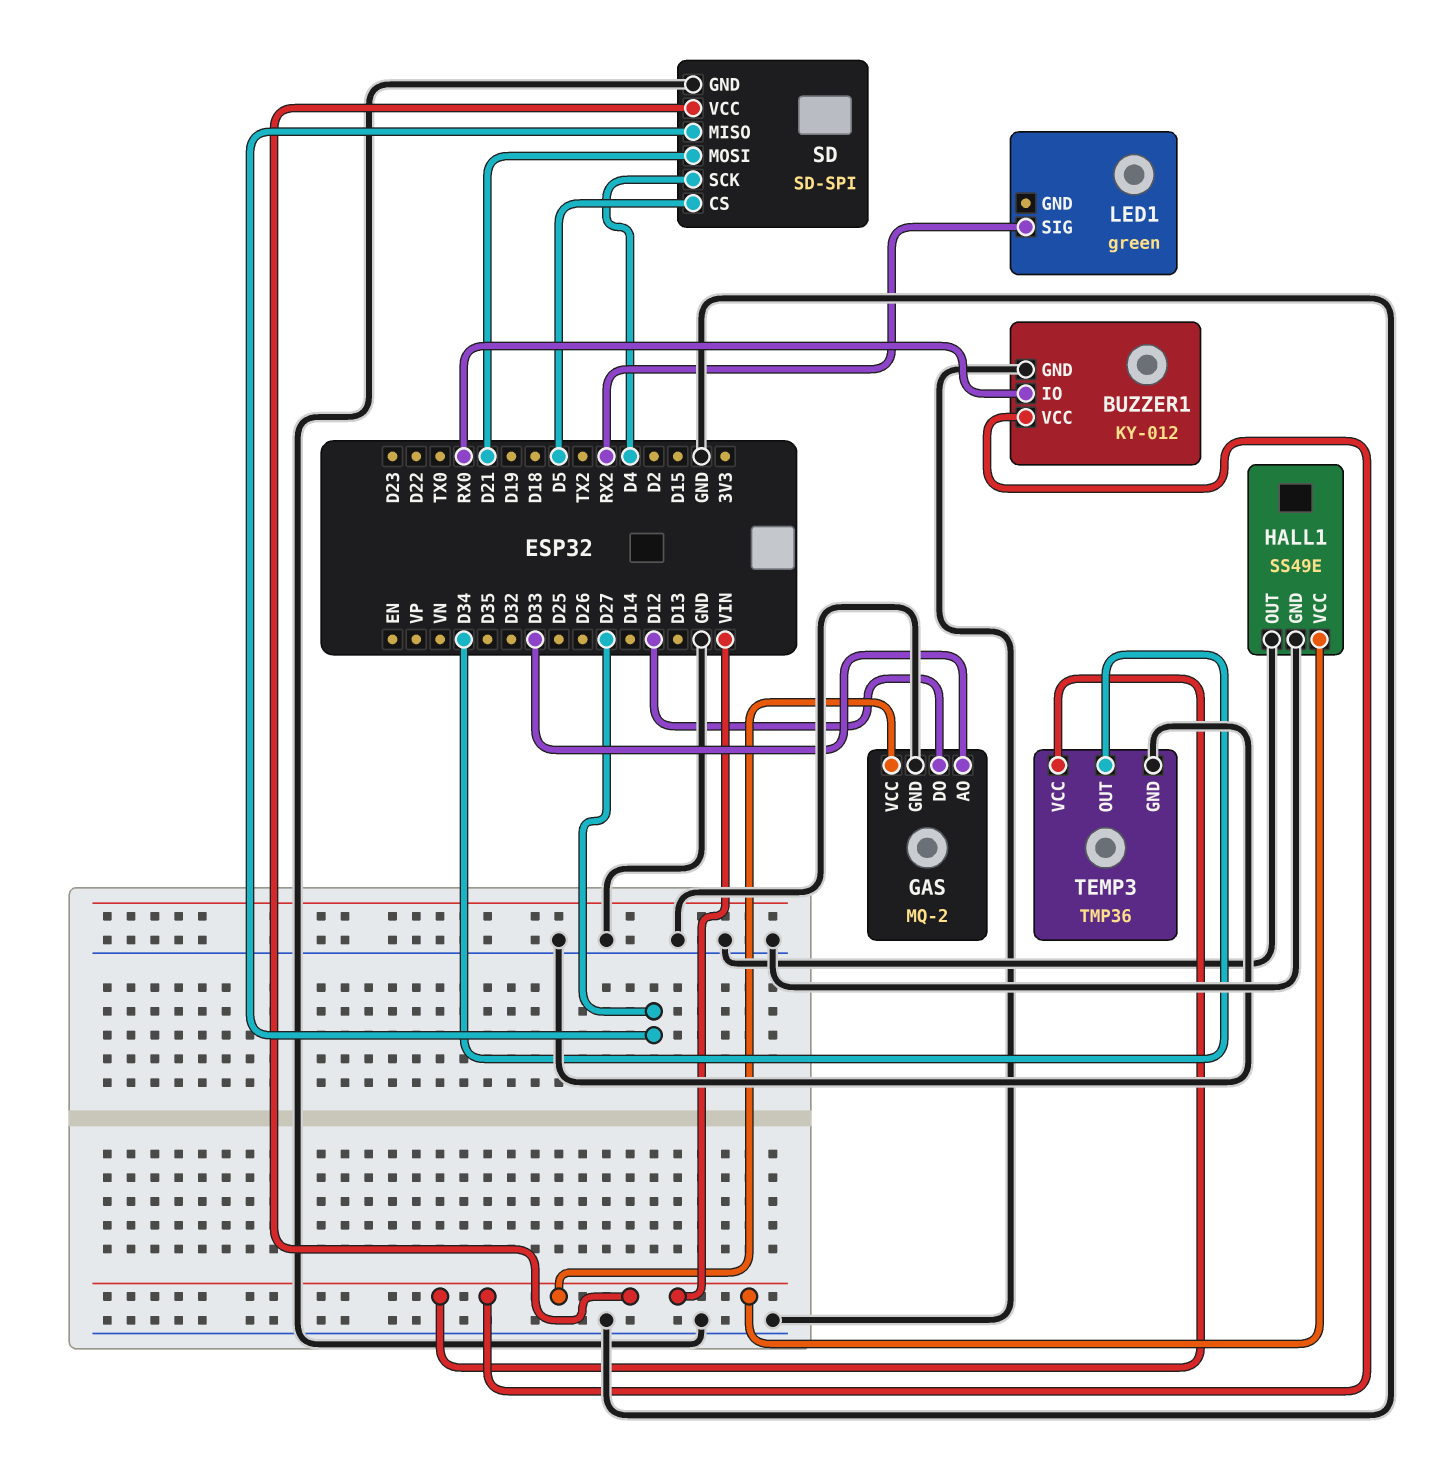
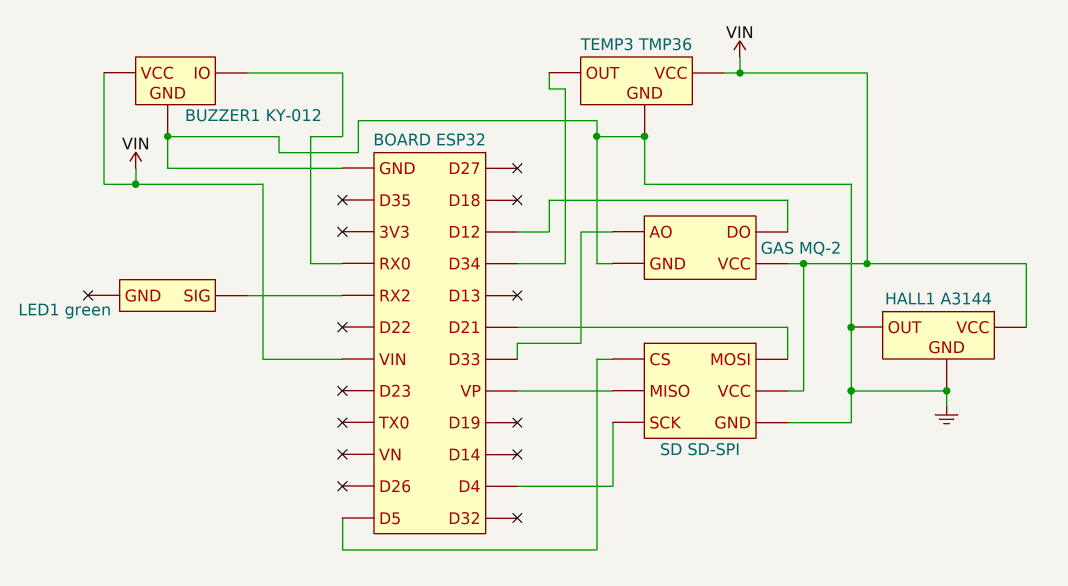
HALL1: SS49E -> A3144
SD pin MISO: D27 -> VP

